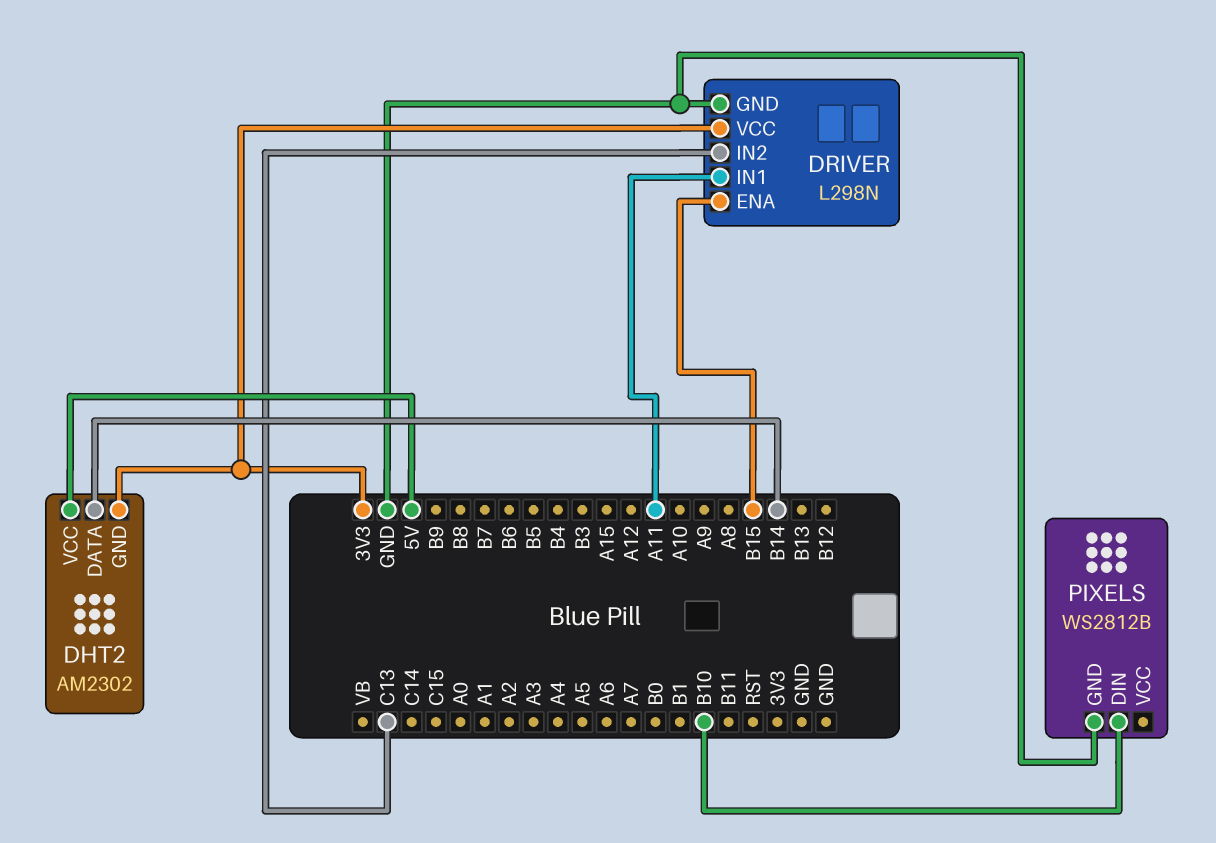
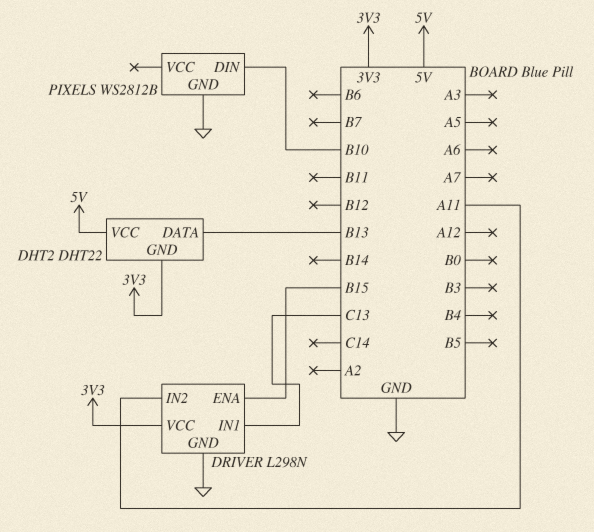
DHT2: AM2302 -> DHT22
DHT2 pin DATA: B14 -> B13
DRIVER pin IN1: A11 -> C13
DRIVER pin IN2: C13 -> A11

